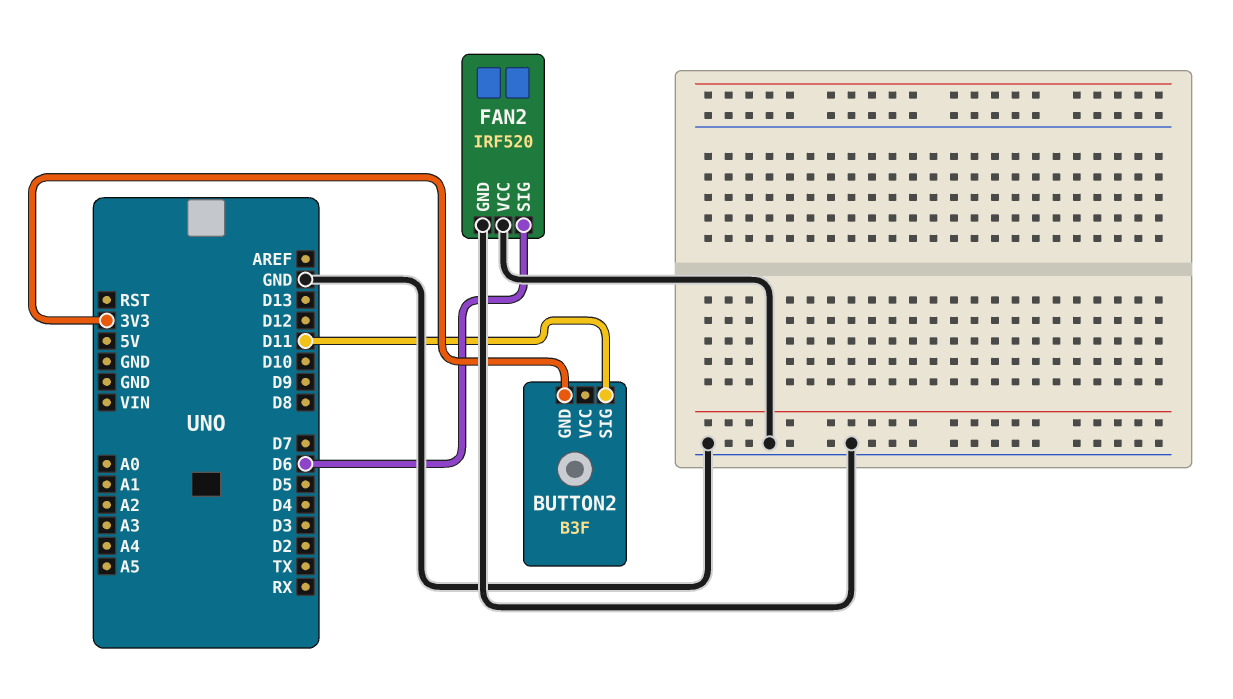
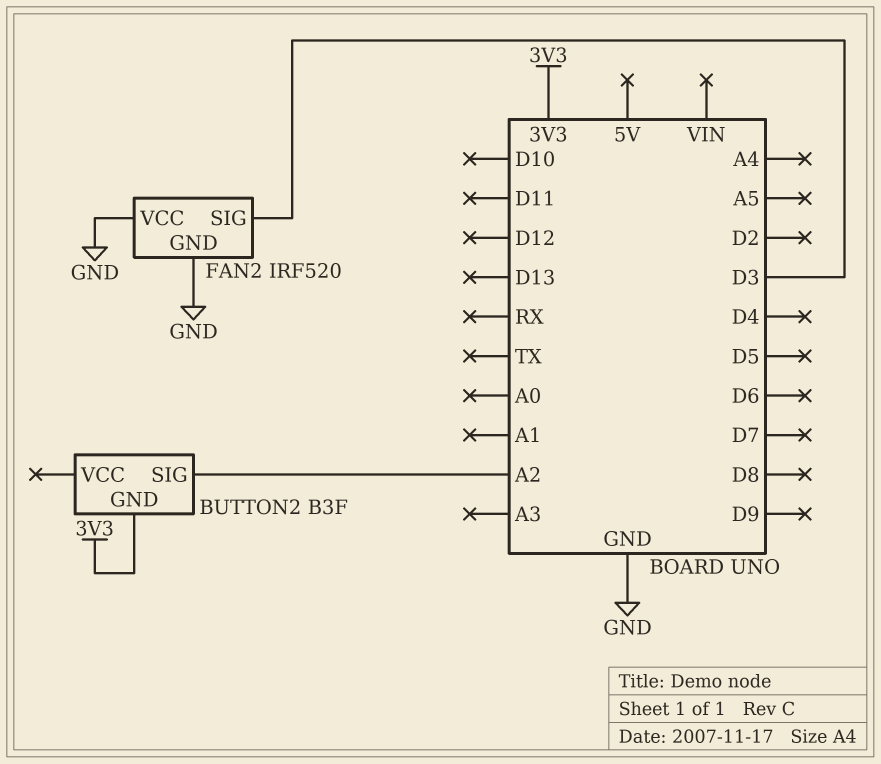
BUTTON2 pin SIG: D11 -> A2
FAN2 pin SIG: D6 -> D3

